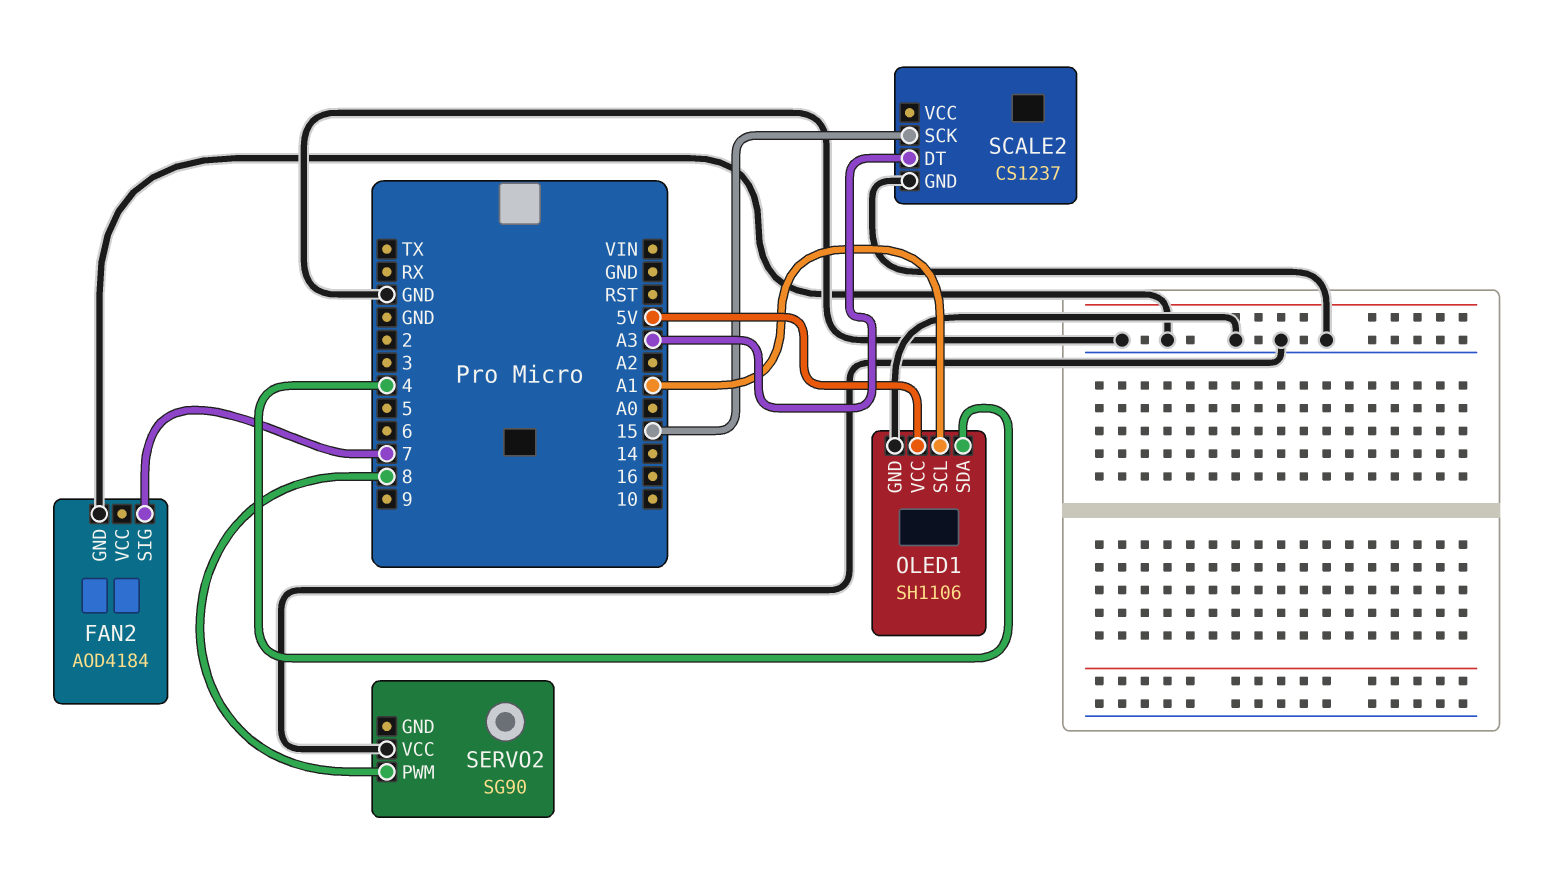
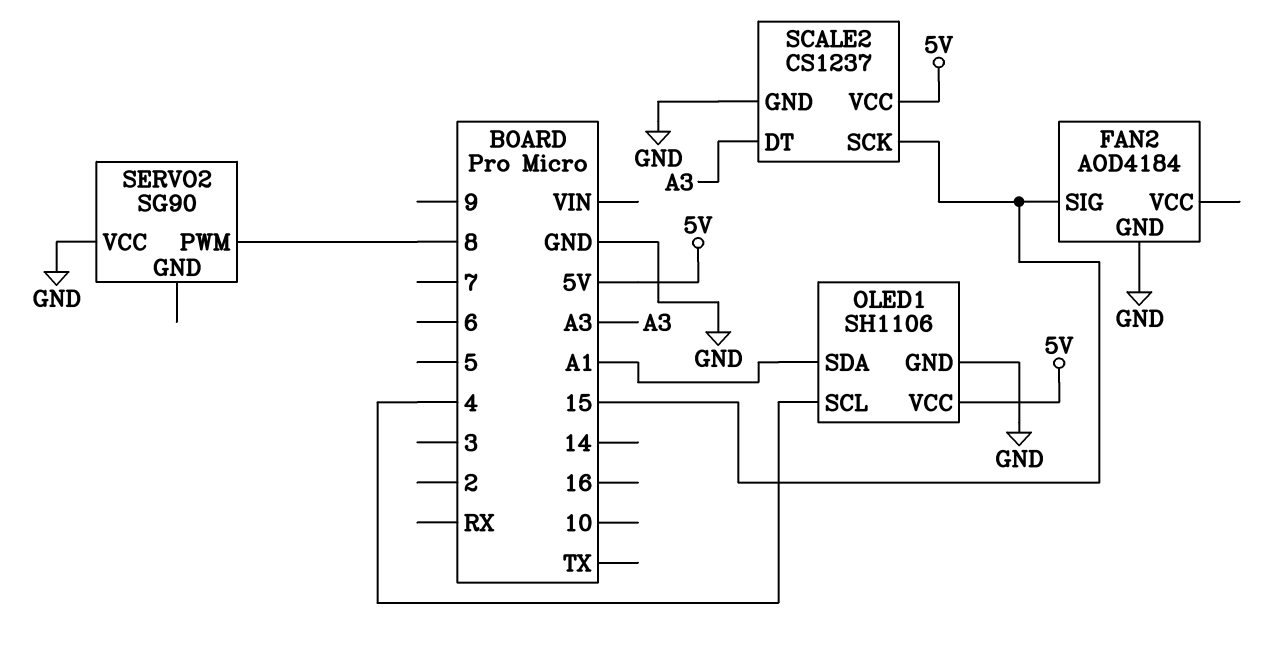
FAN2 pin SIG: 7 -> 15
OLED1 pin SCL: A1 -> 4
OLED1 pin SDA: 4 -> A1
SCALE2 pin VCC: none -> 5V

